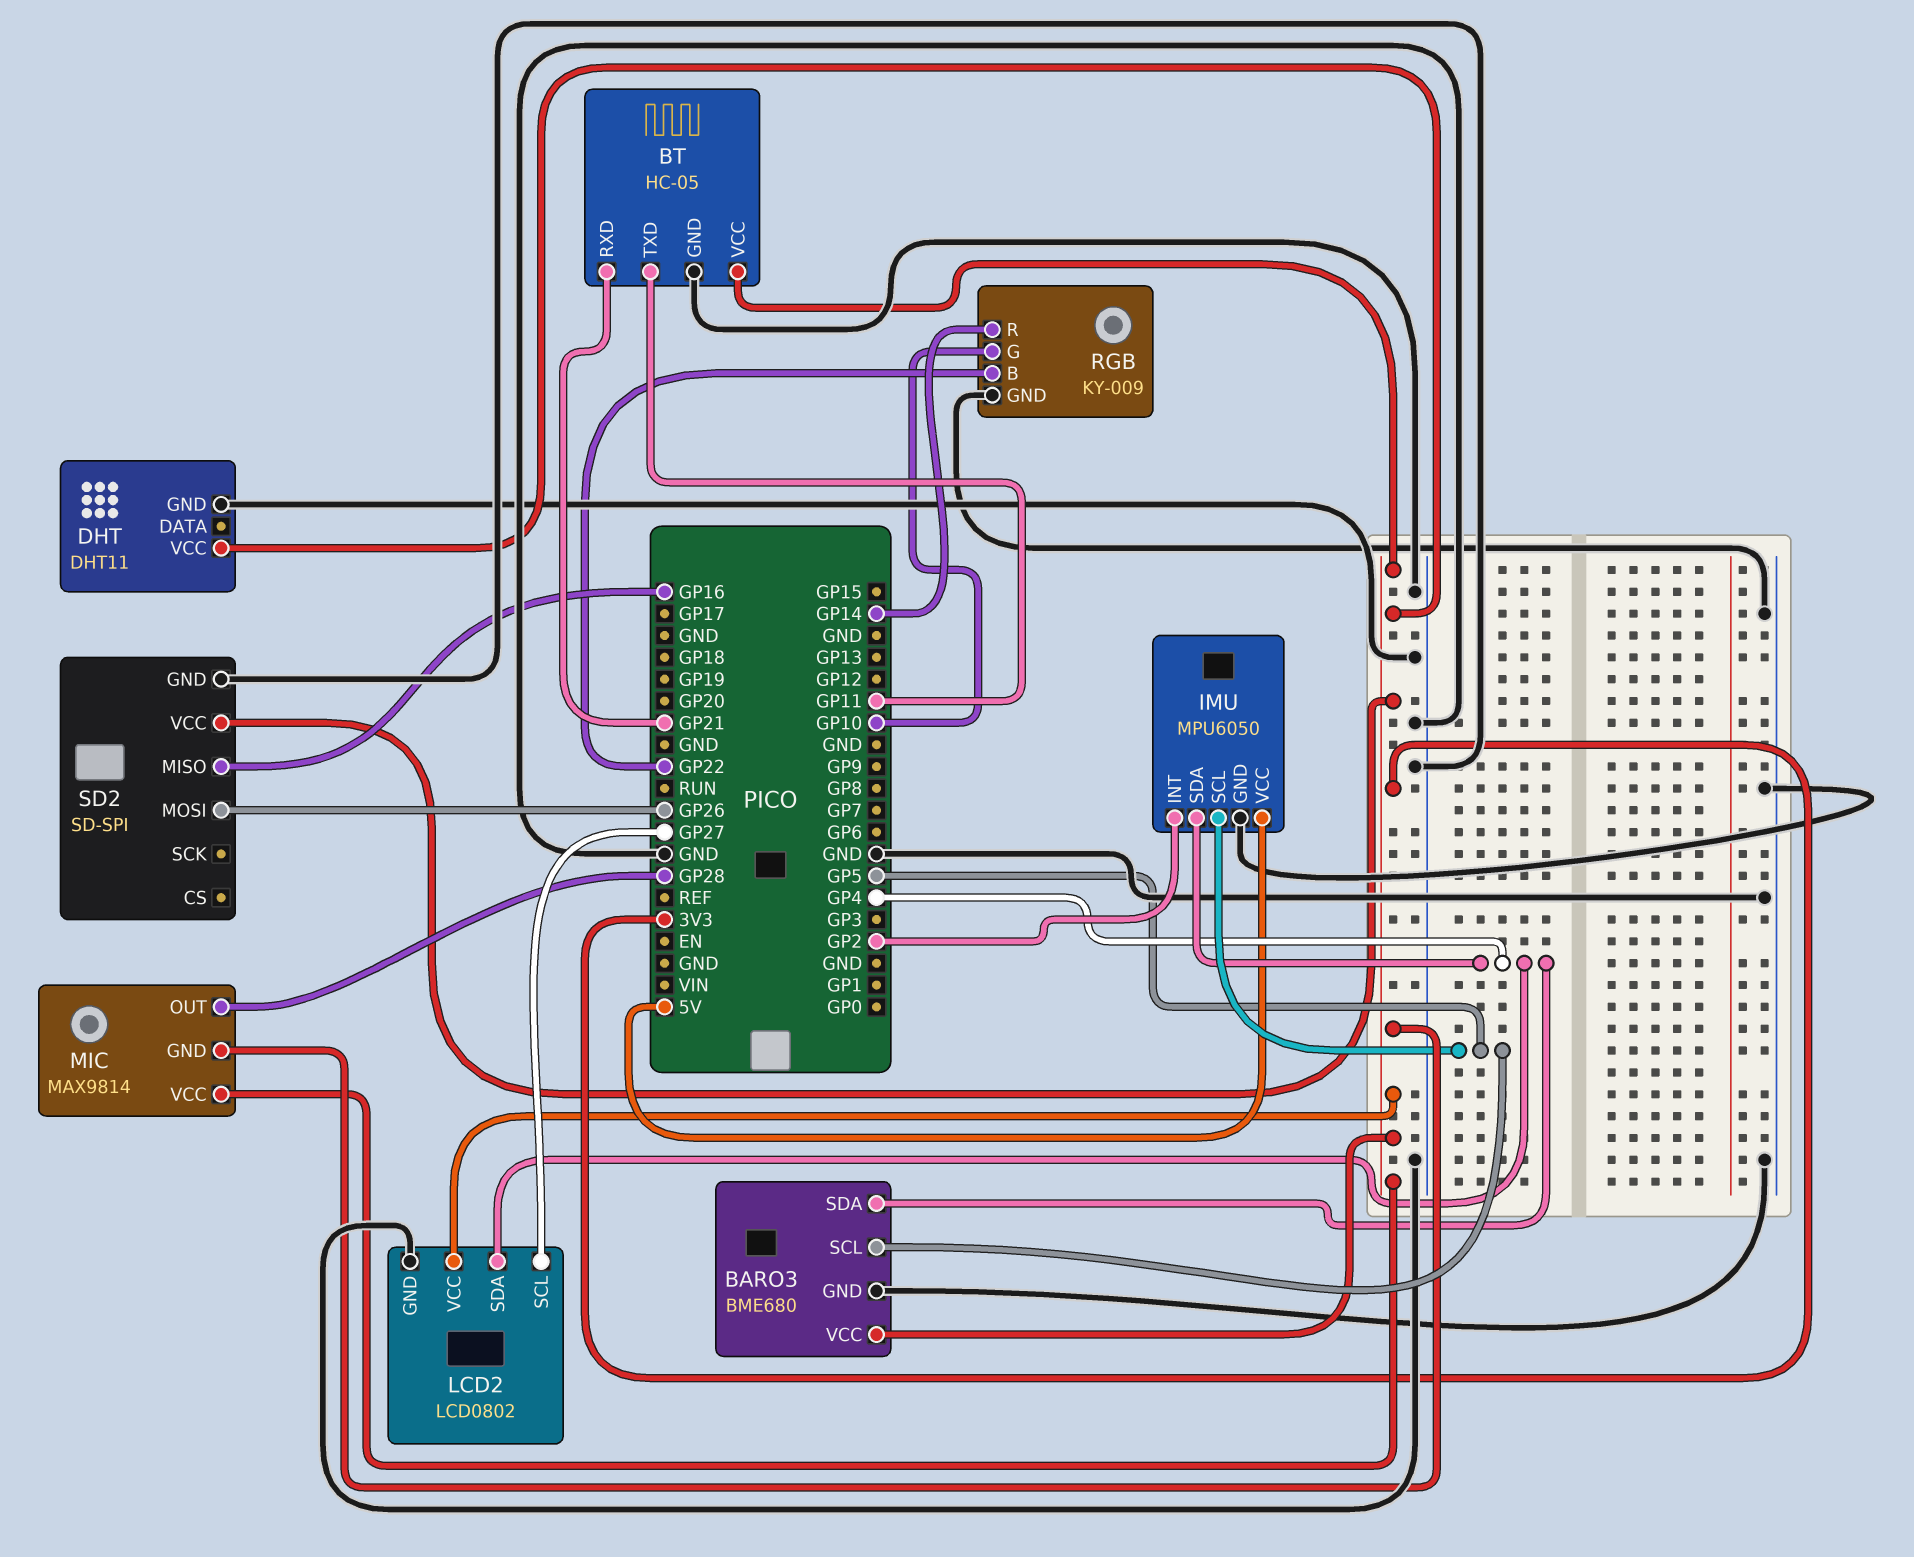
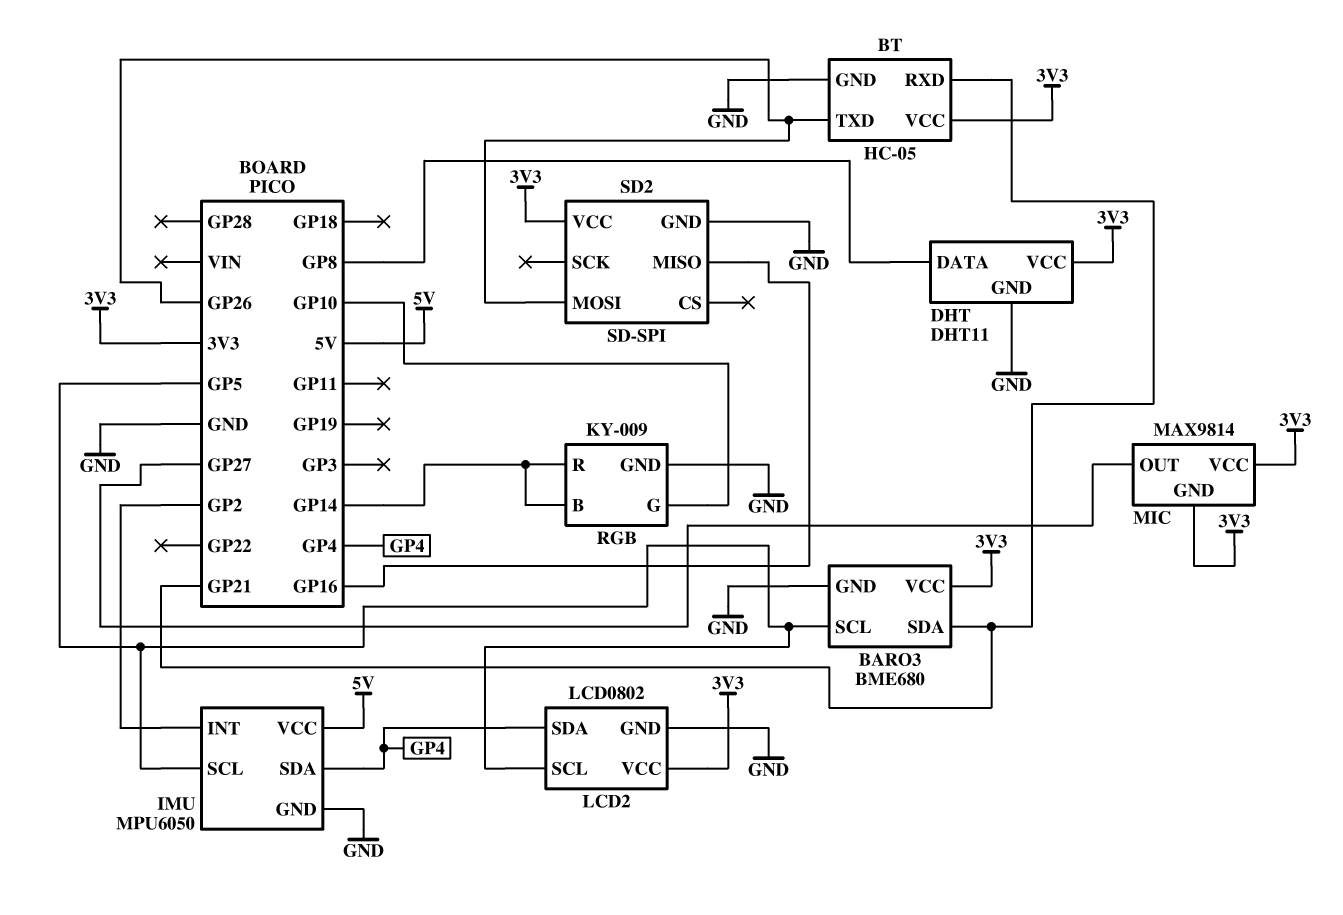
BARO3 pin SDA: GP4 -> GP21
BT pin TXD: GP11 -> GP26
DHT pin DATA: none -> GP8
LCD2 pin SCL: GP27 -> GP5
MIC pin OUT: GP28 -> GP27
RGB pin B: GP22 -> GP14

